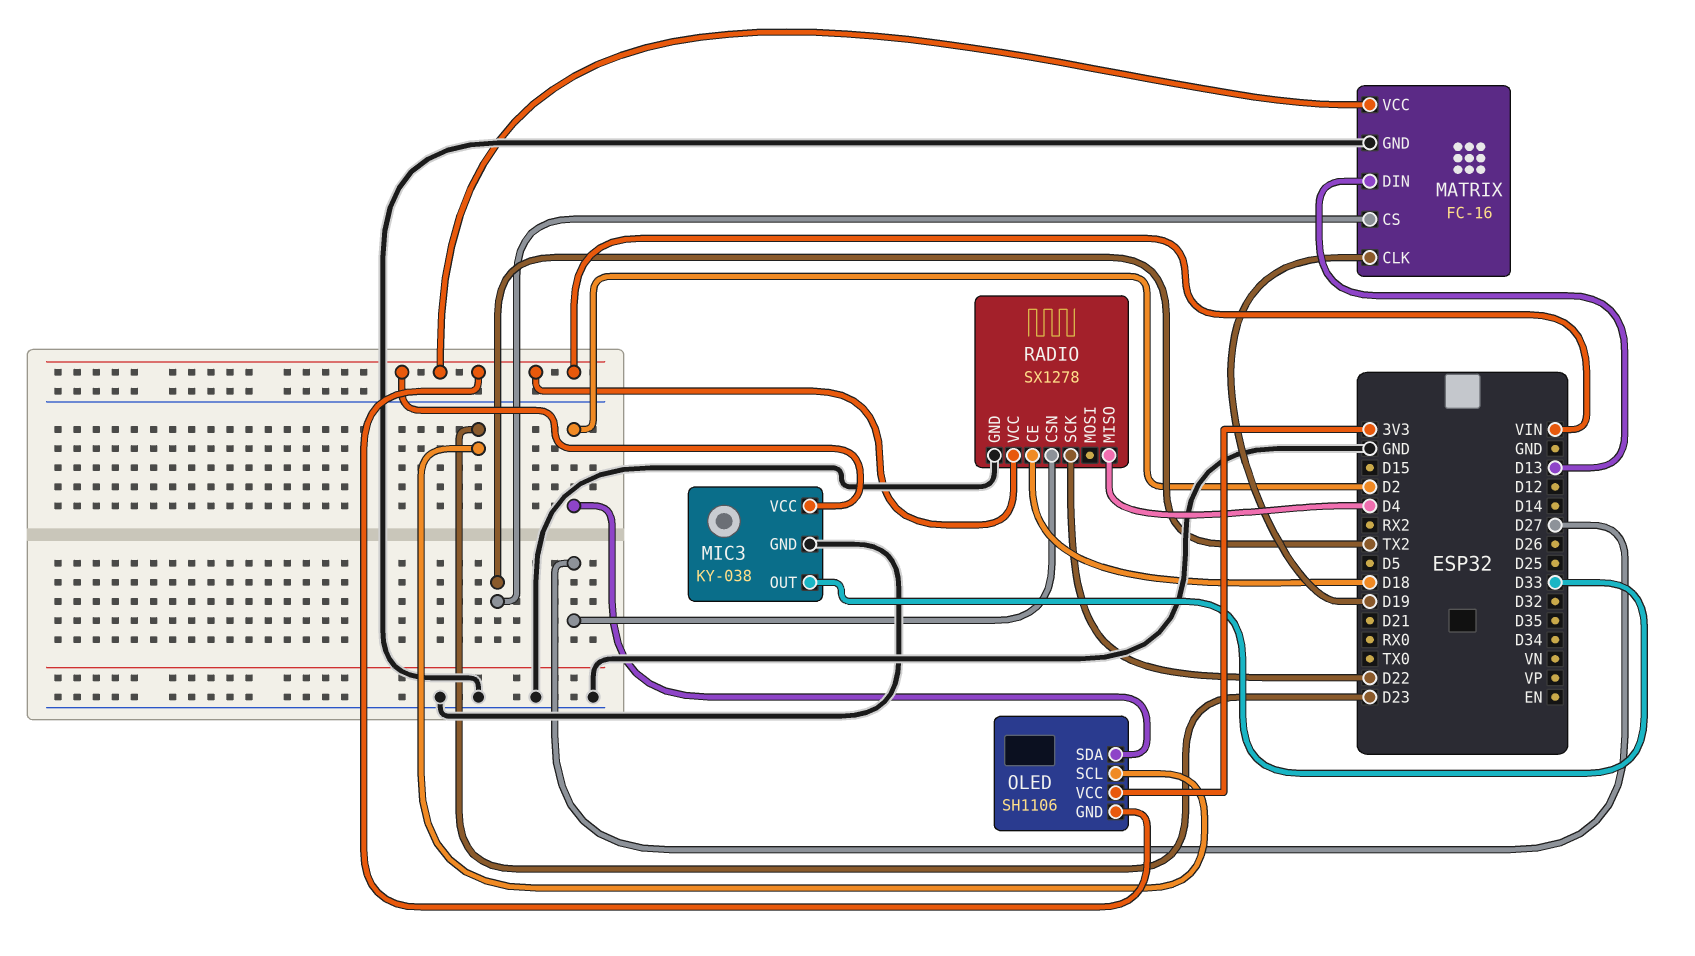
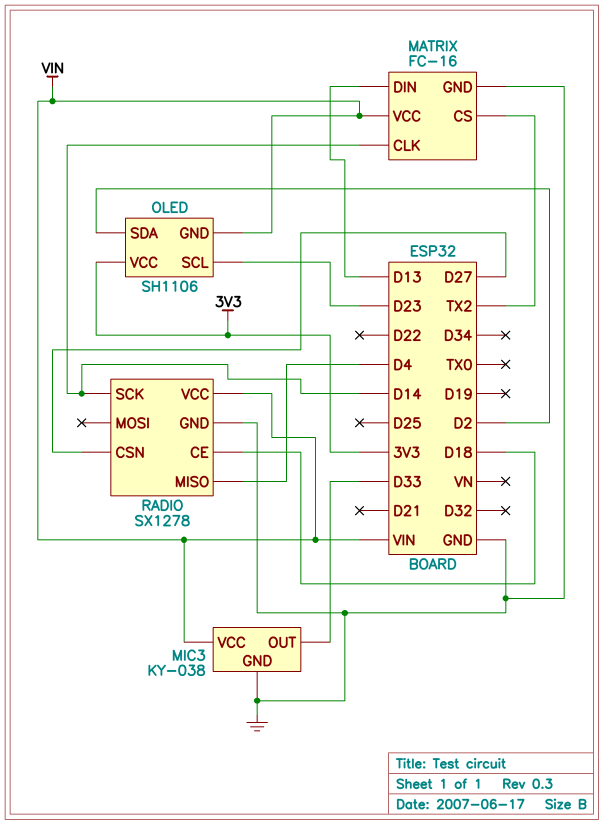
MATRIX pin CLK: D19 -> D14
RADIO pin SCK: D22 -> D14

